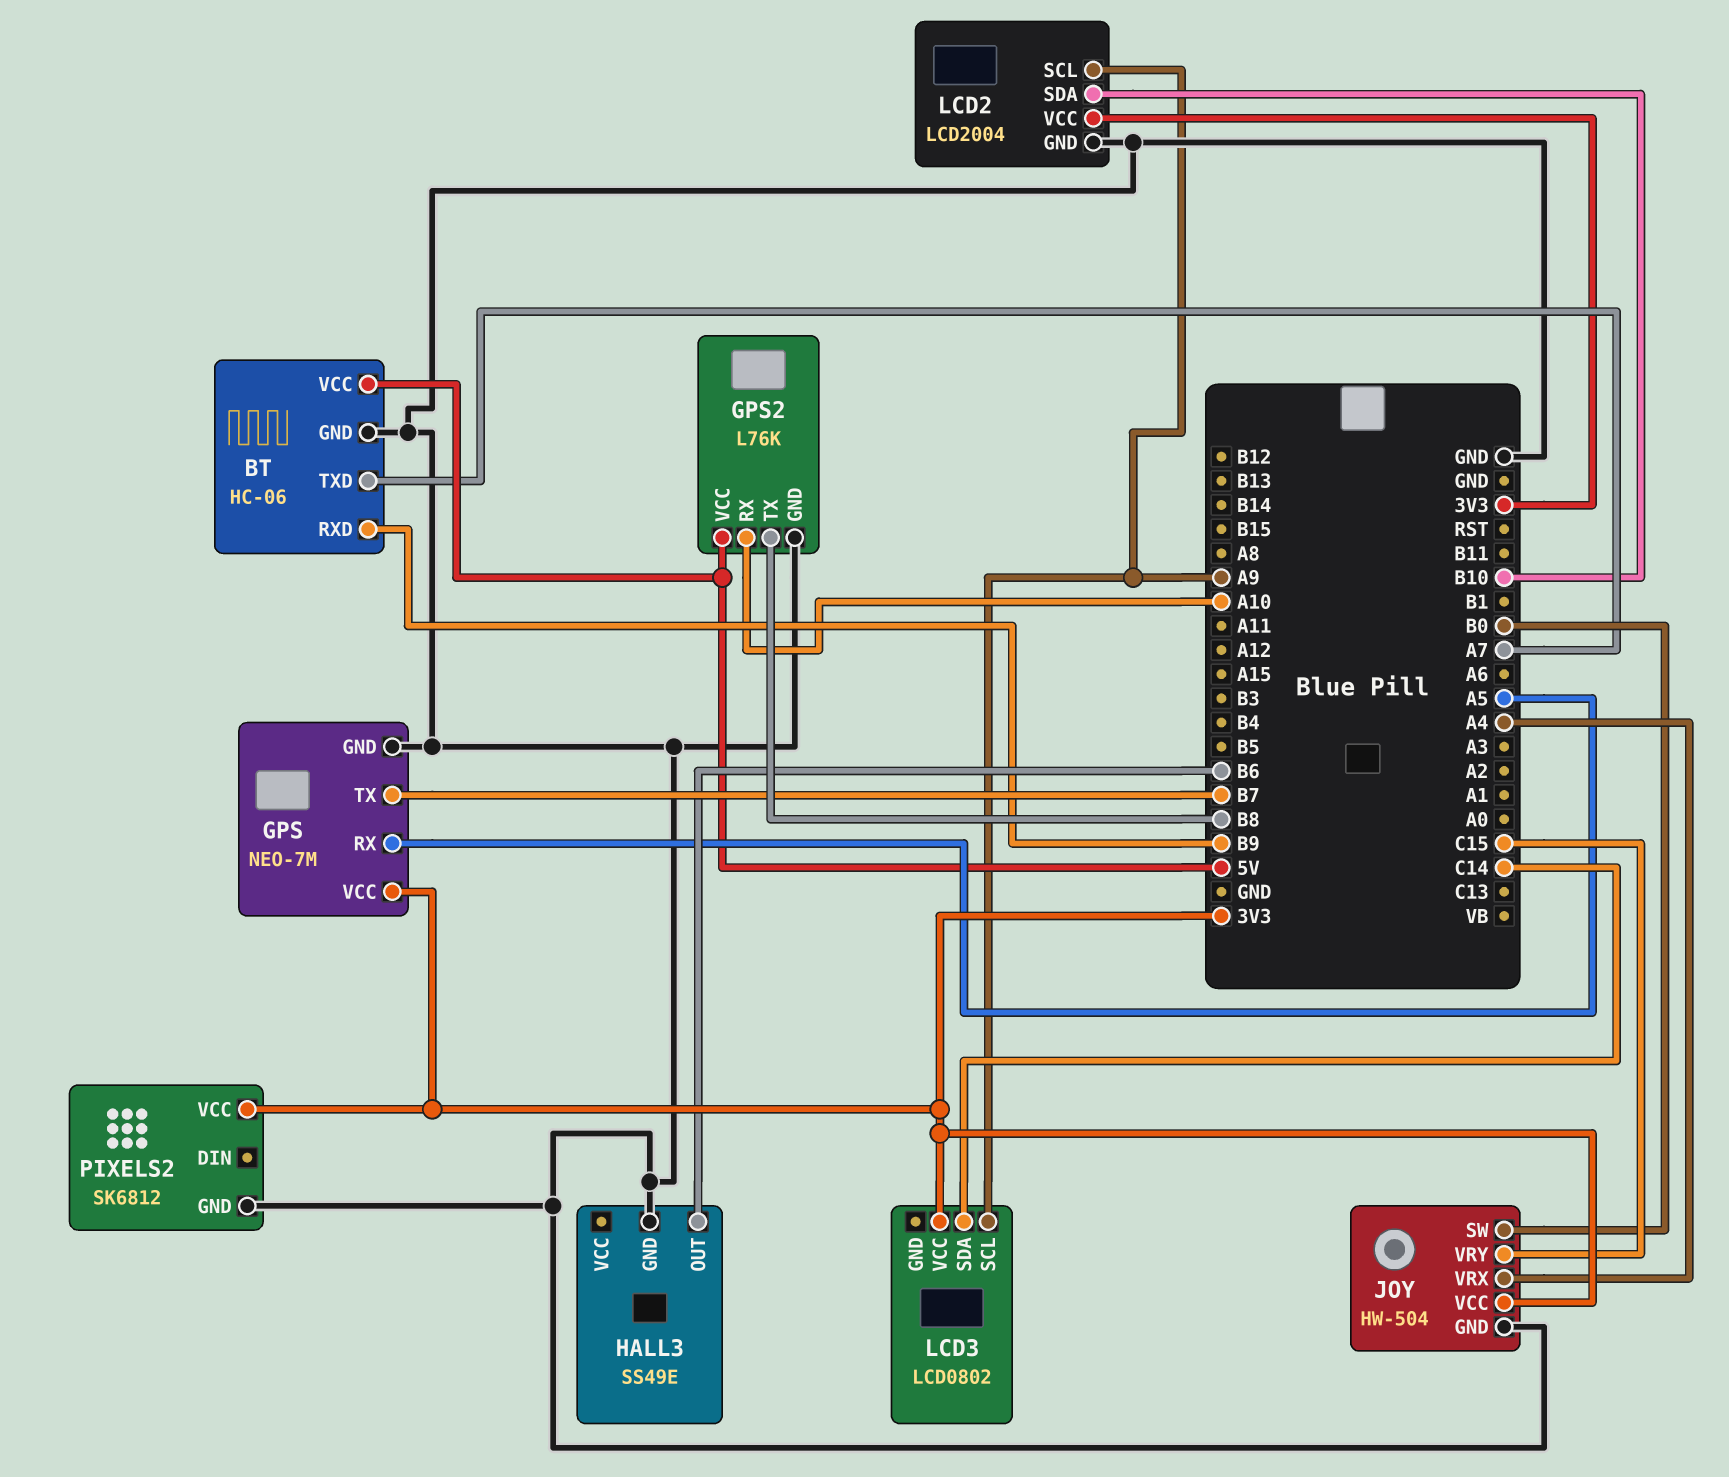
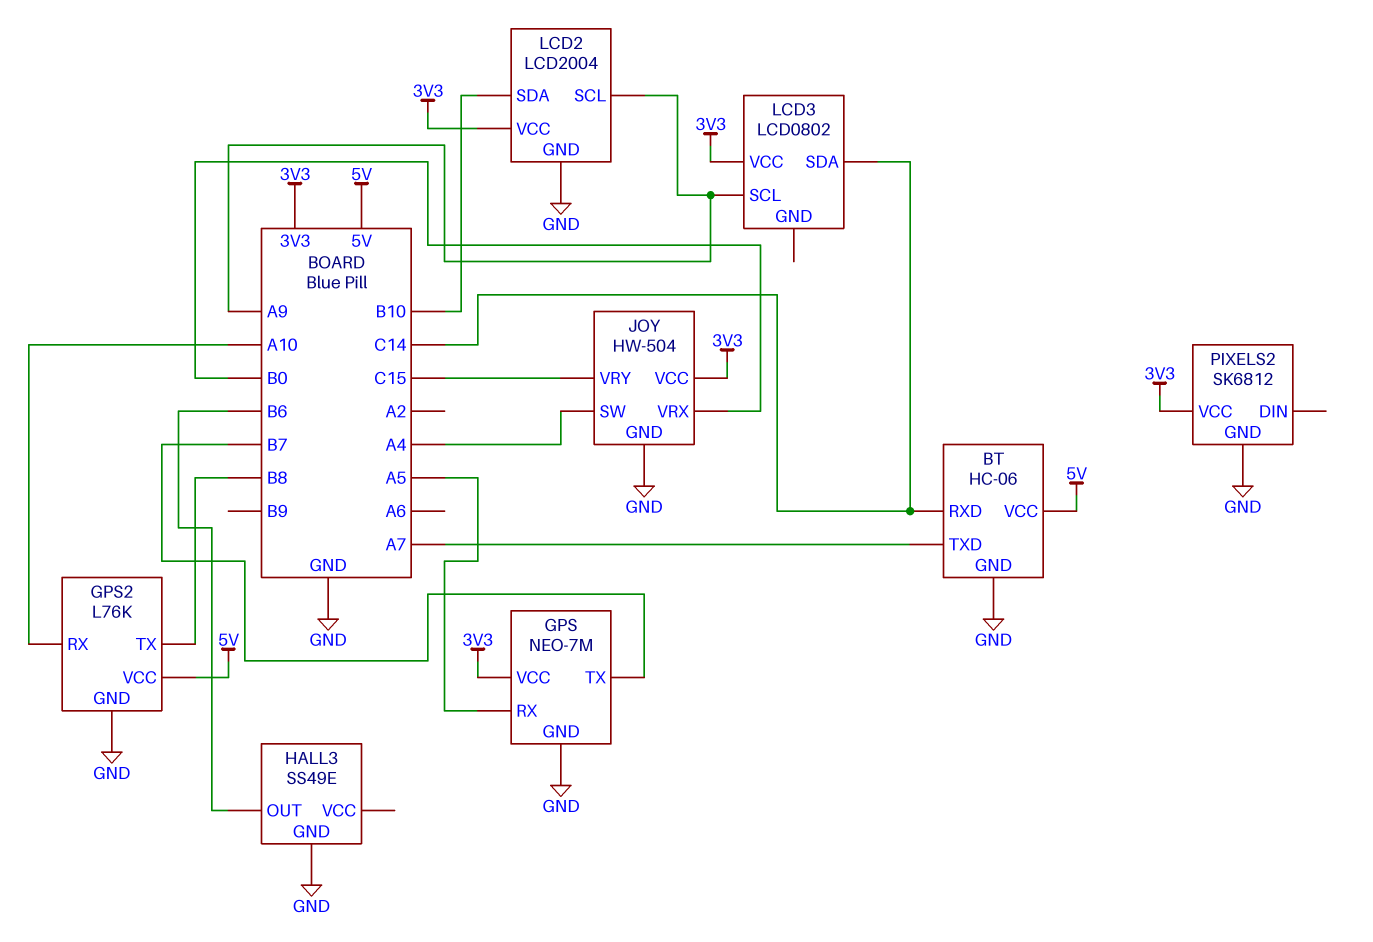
BT pin RXD: B9 -> C14
JOY pin SW: B0 -> A4
JOY pin VRX: A4 -> B0

